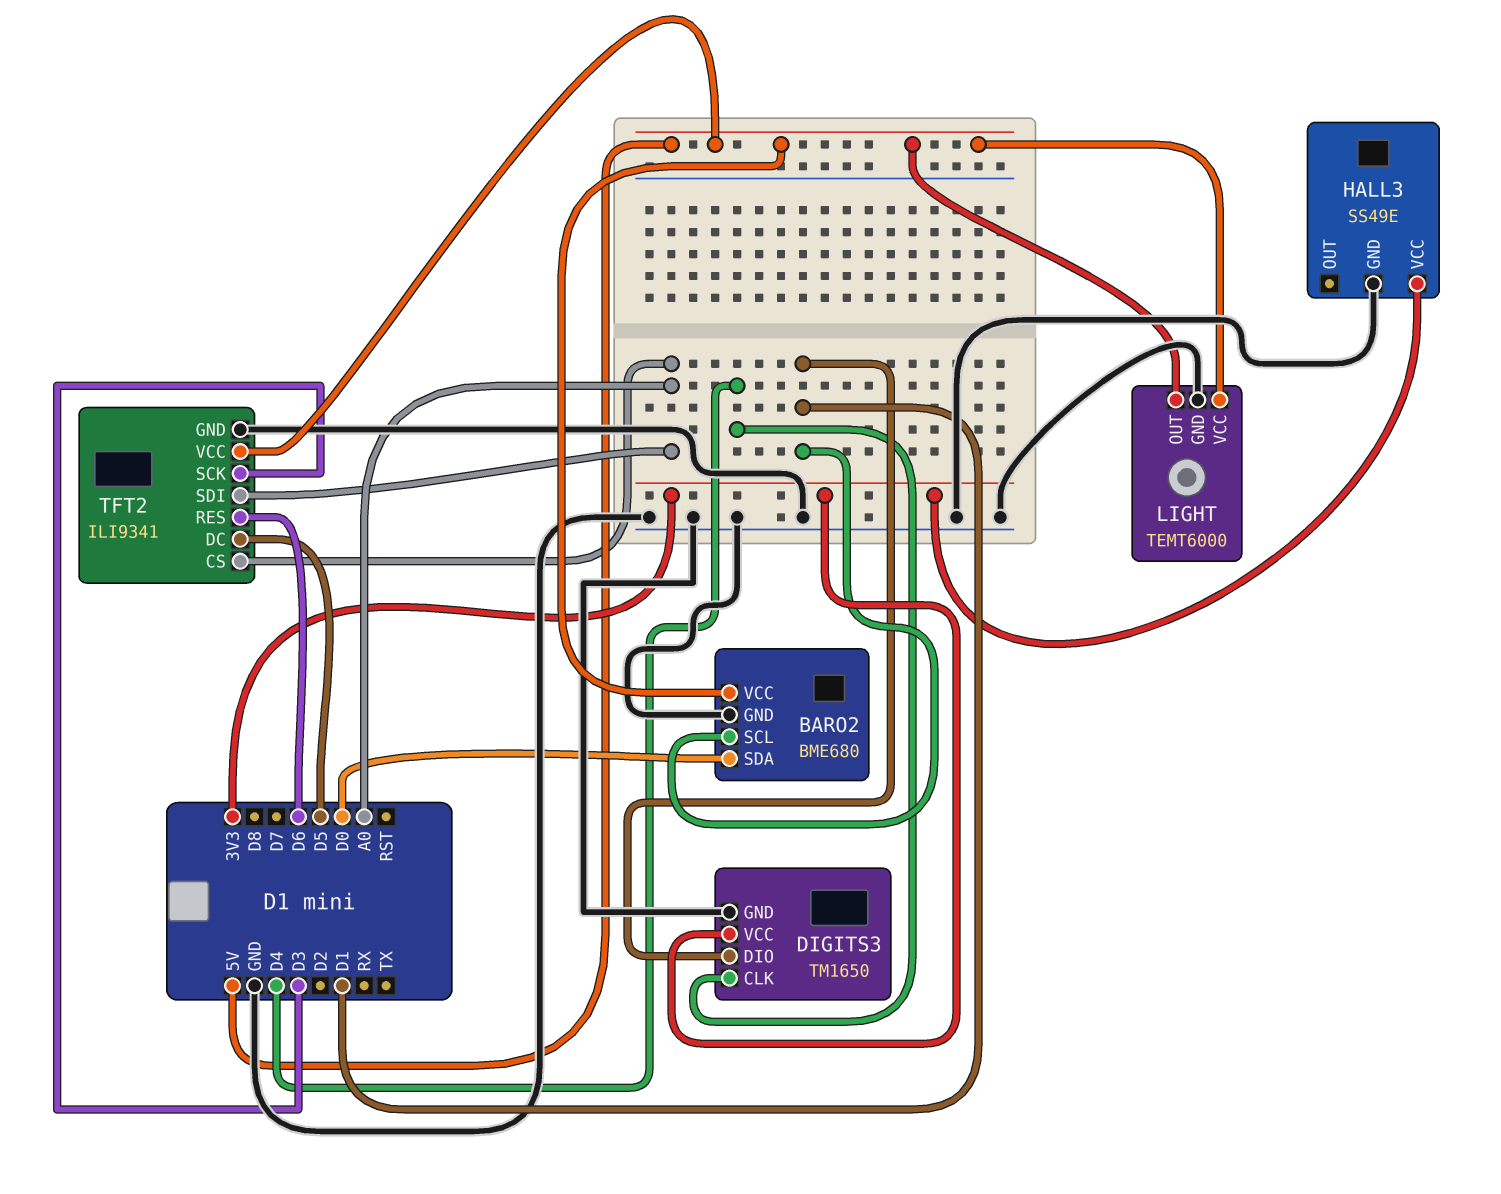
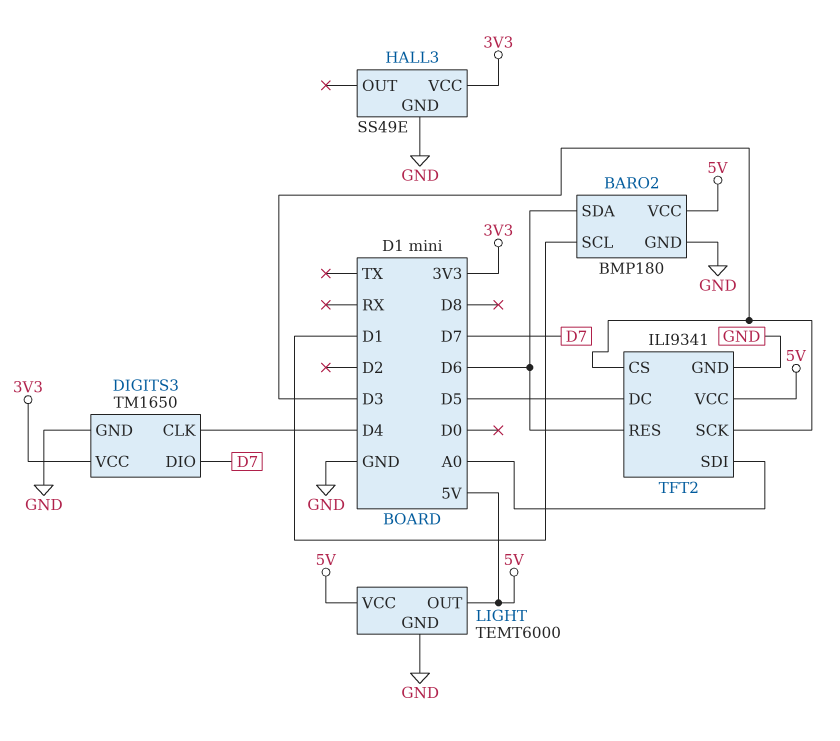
BARO2: BME680 -> BMP180
BARO2 pin SDA: D0 -> D6
DIGITS3 pin DIO: D1 -> D7
TFT2 pin CS: A0 -> D3

